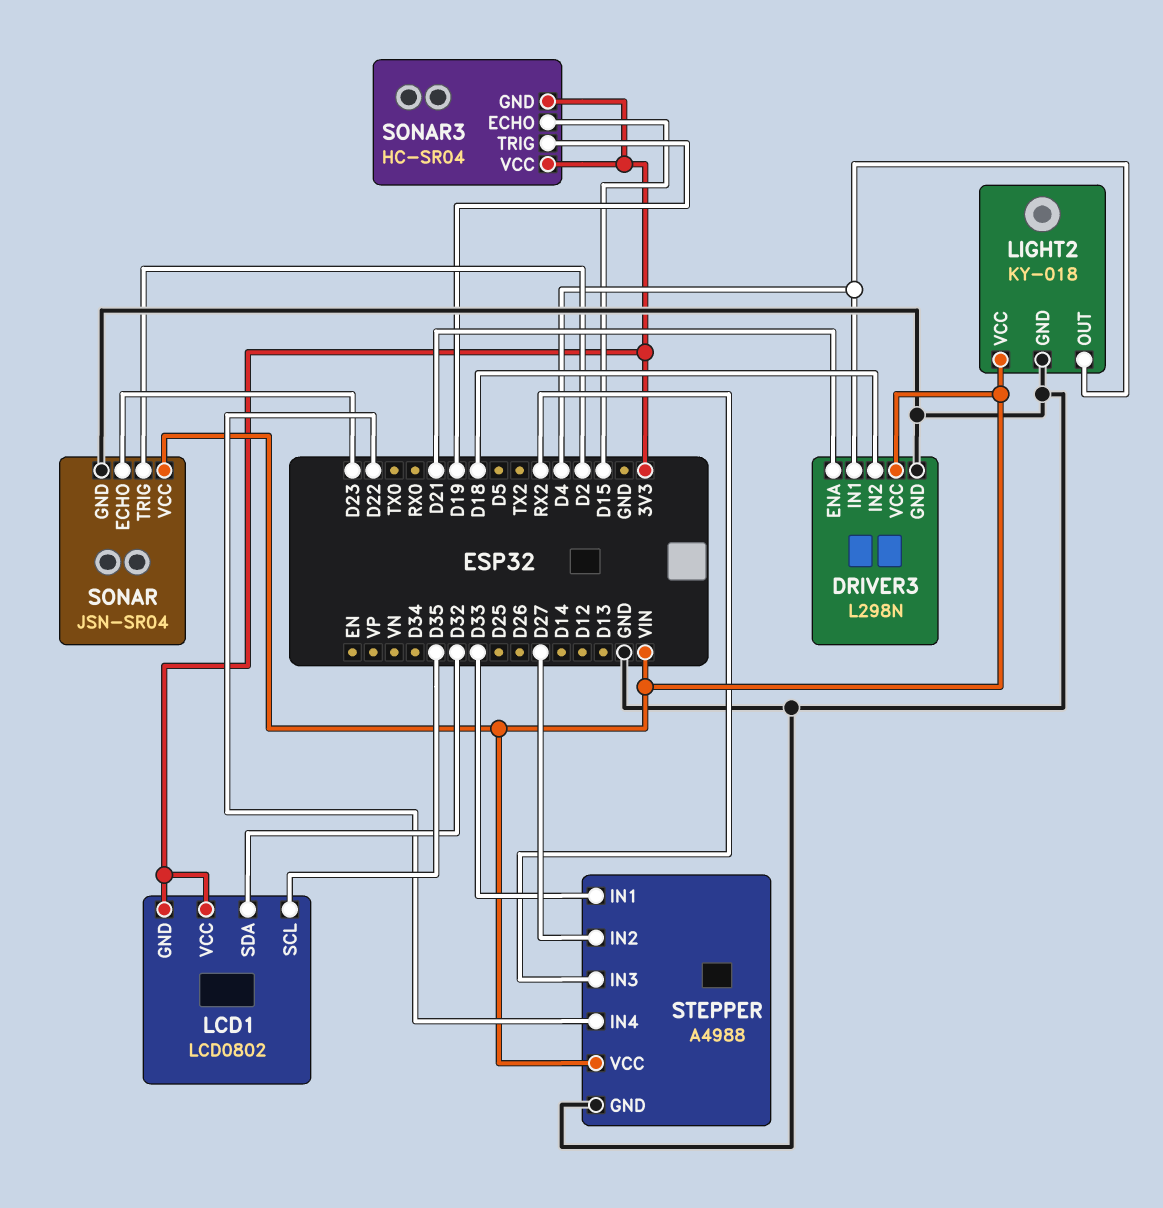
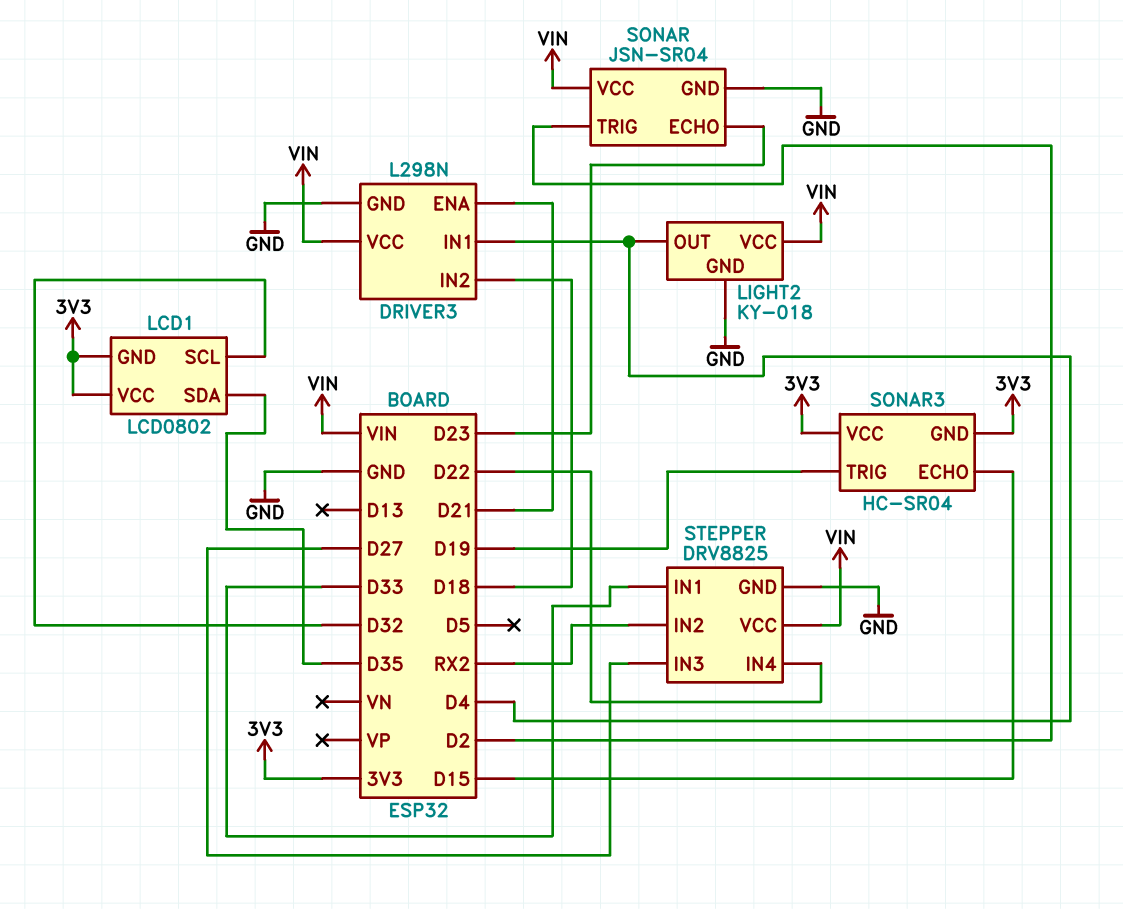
LCD1 pin SCL: D35 -> D32
LCD1 pin SDA: D32 -> D35
STEPPER: A4988 -> DRV8825
STEPPER pin IN2: D27 -> RX2
STEPPER pin IN3: RX2 -> D27

